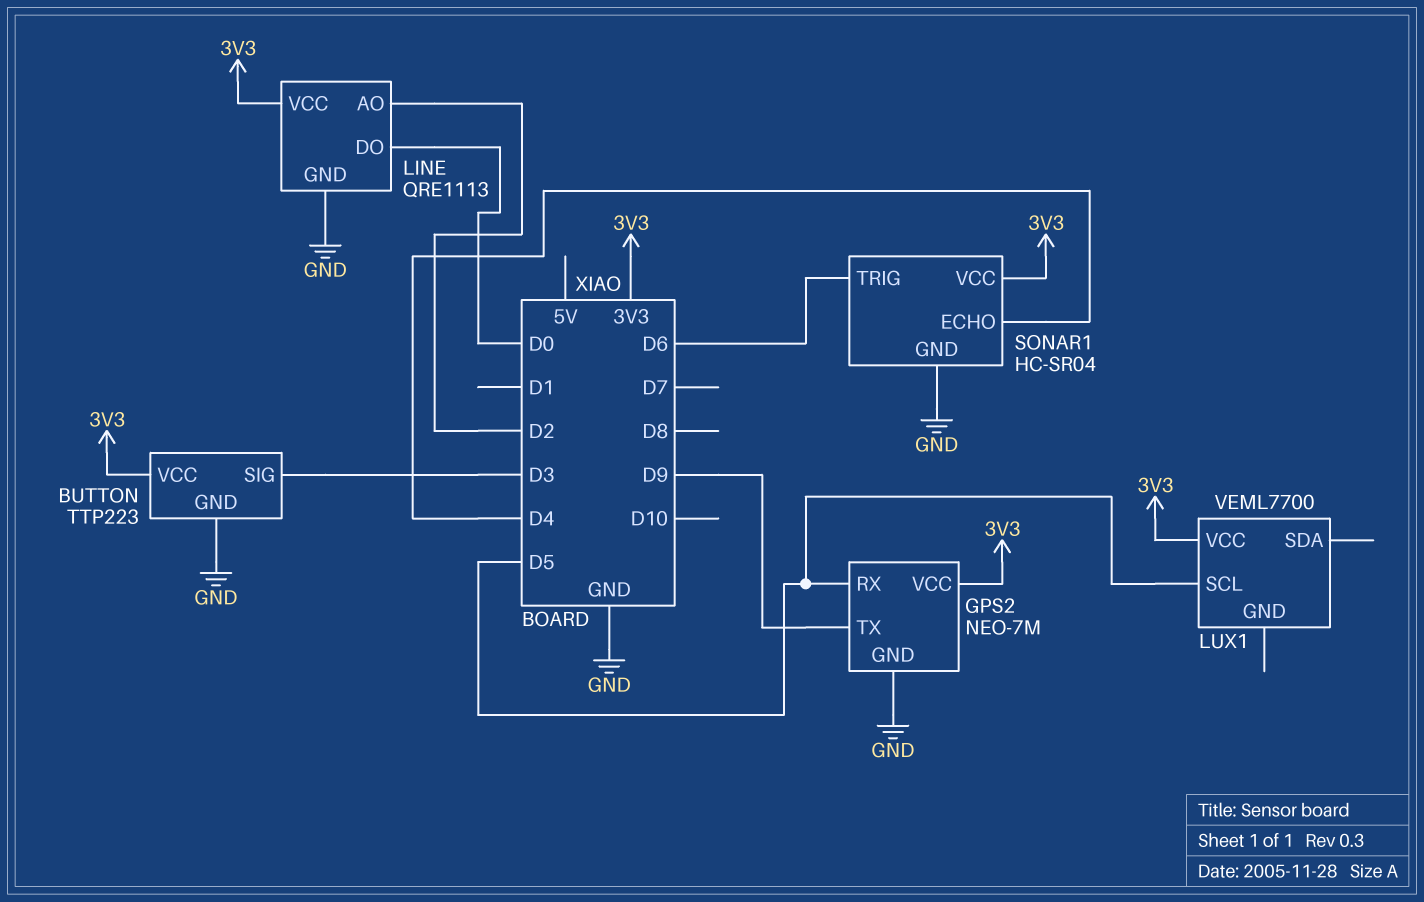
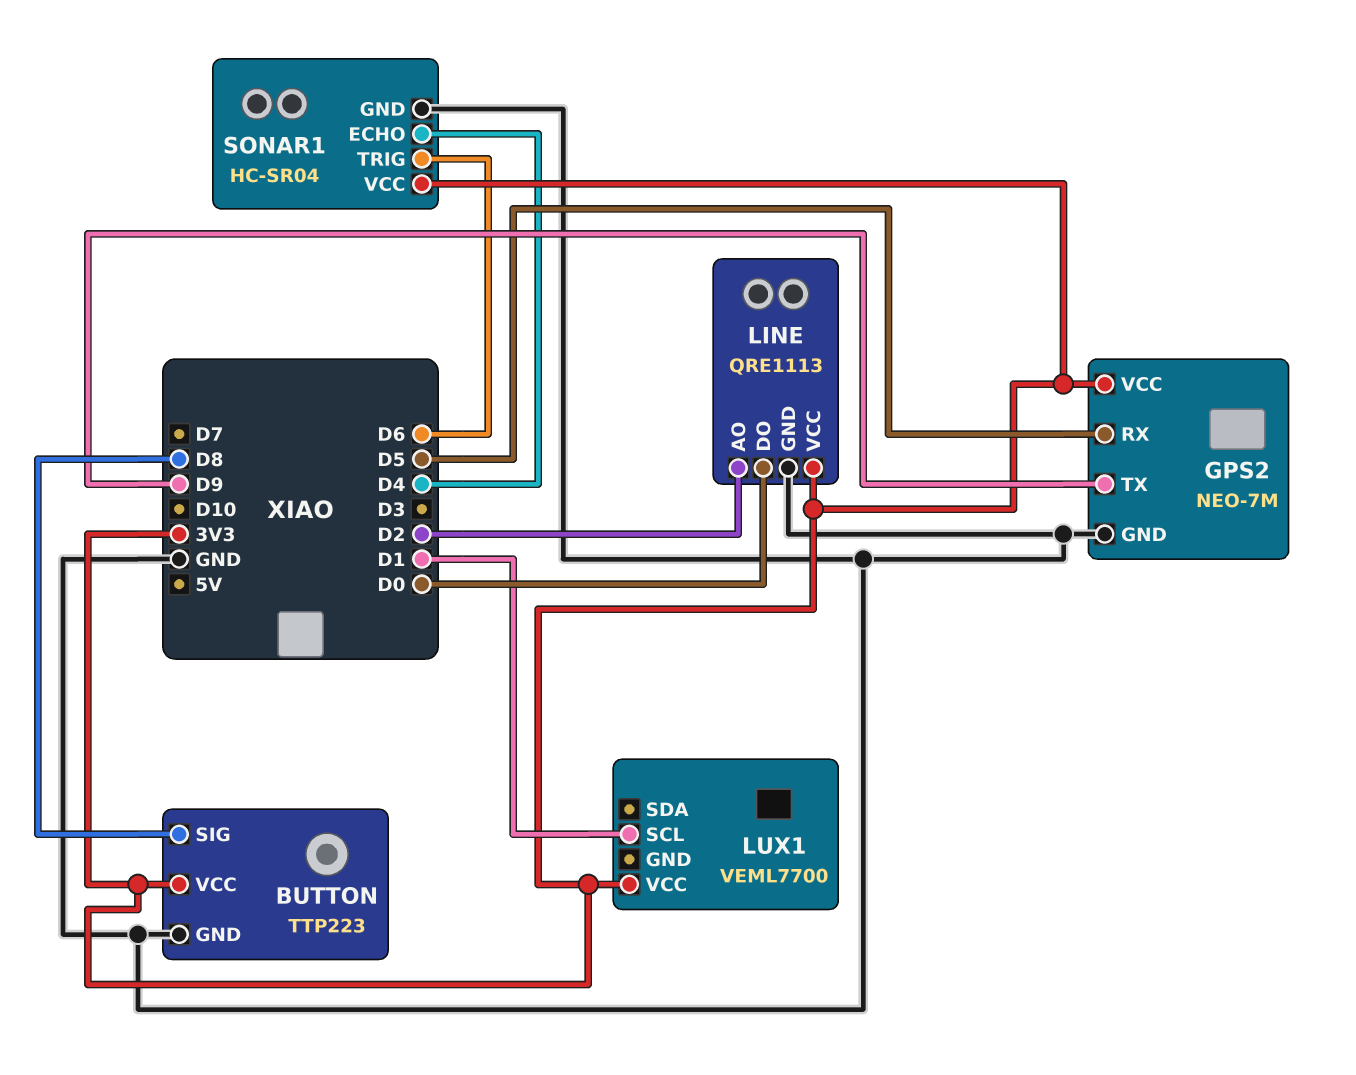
BUTTON pin SIG: D3 -> D8
LUX1 pin SCL: D5 -> D1

